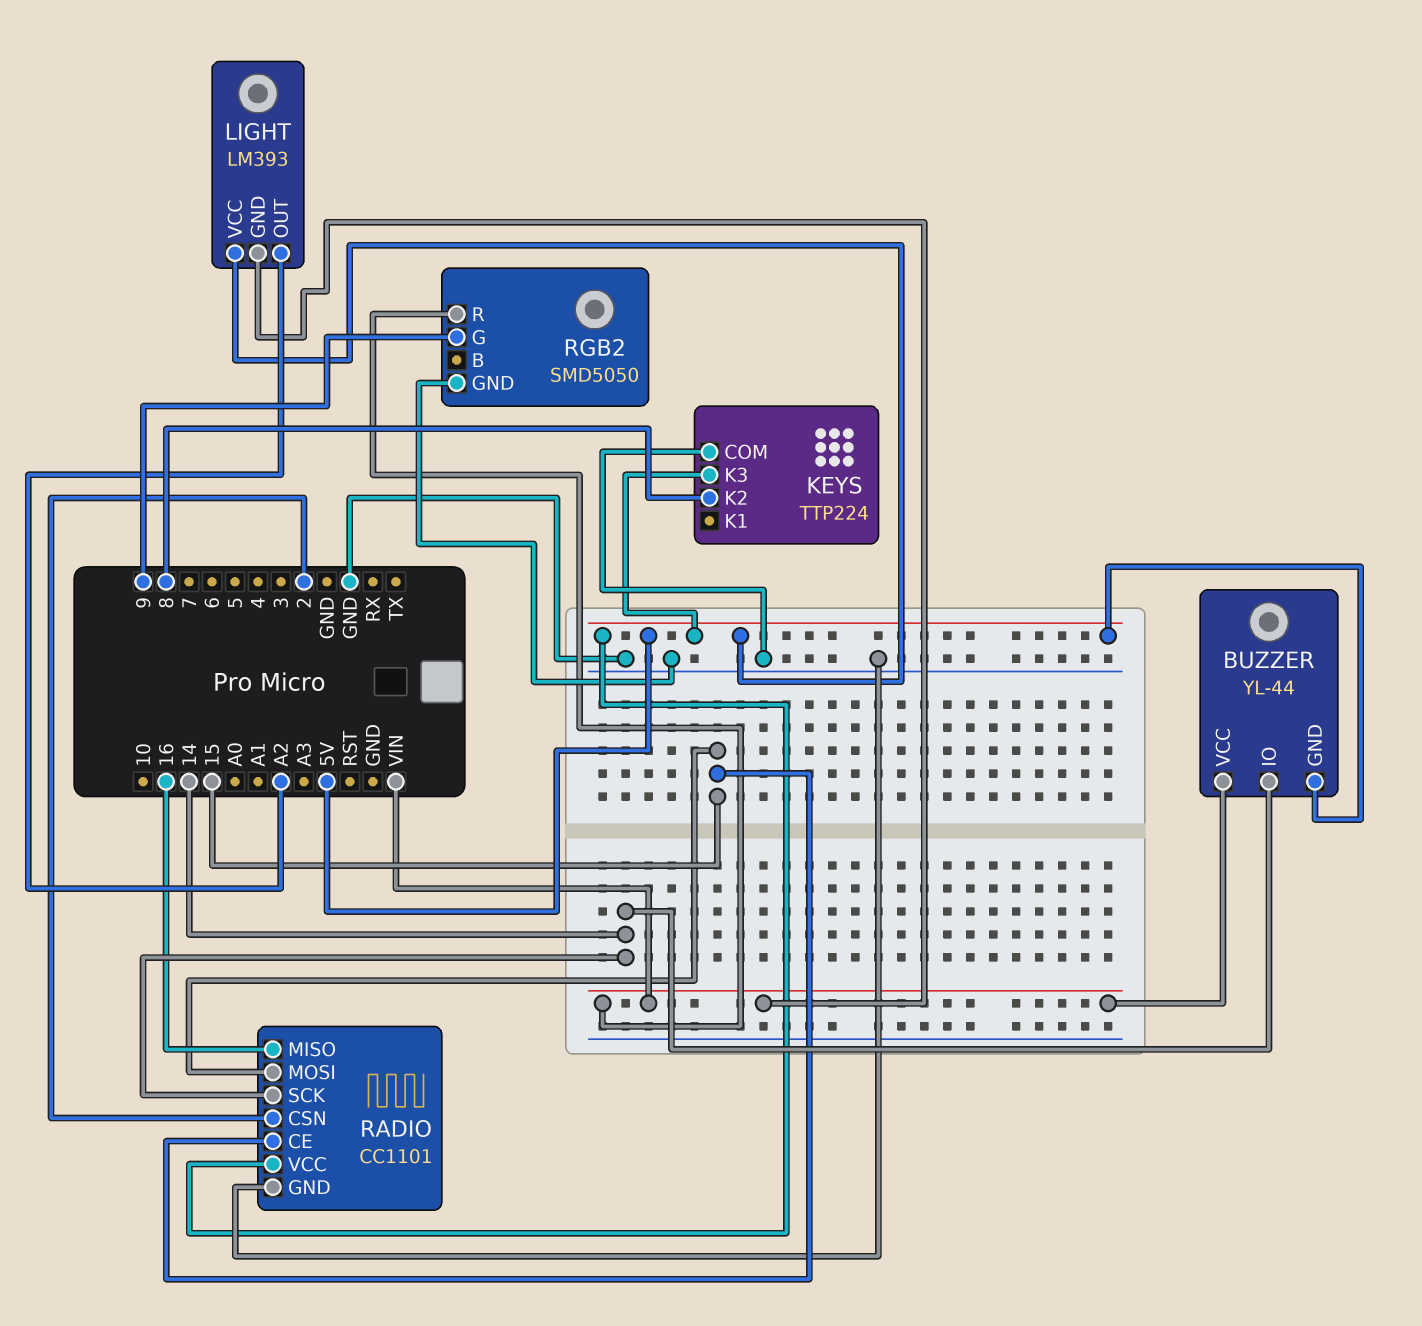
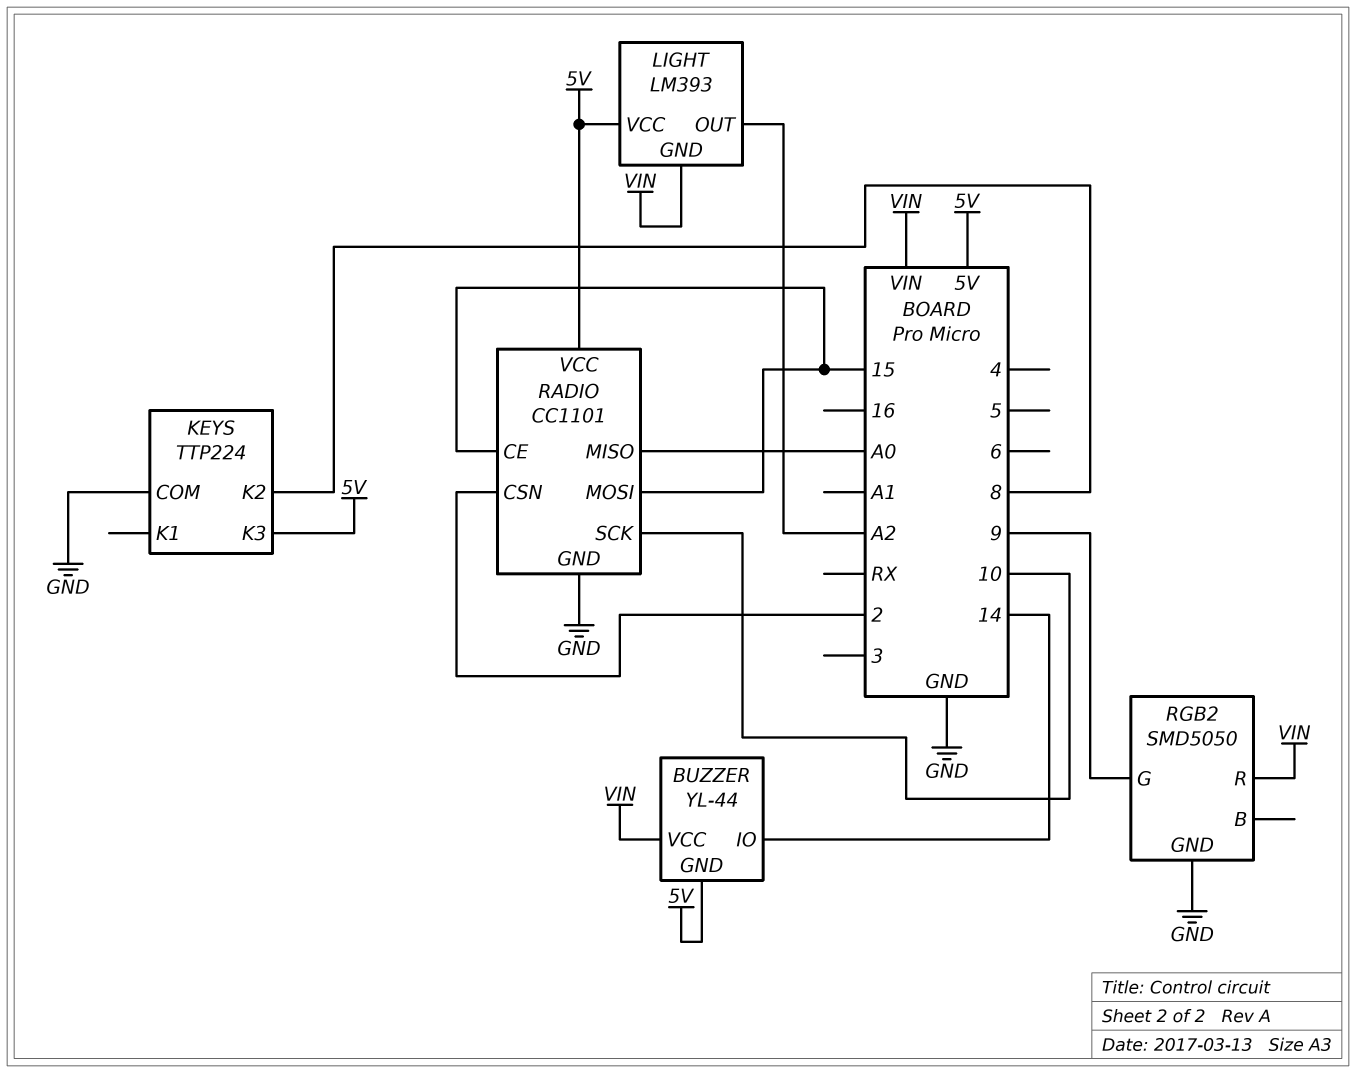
RADIO pin MISO: 16 -> A0
RADIO pin SCK: 14 -> 10

